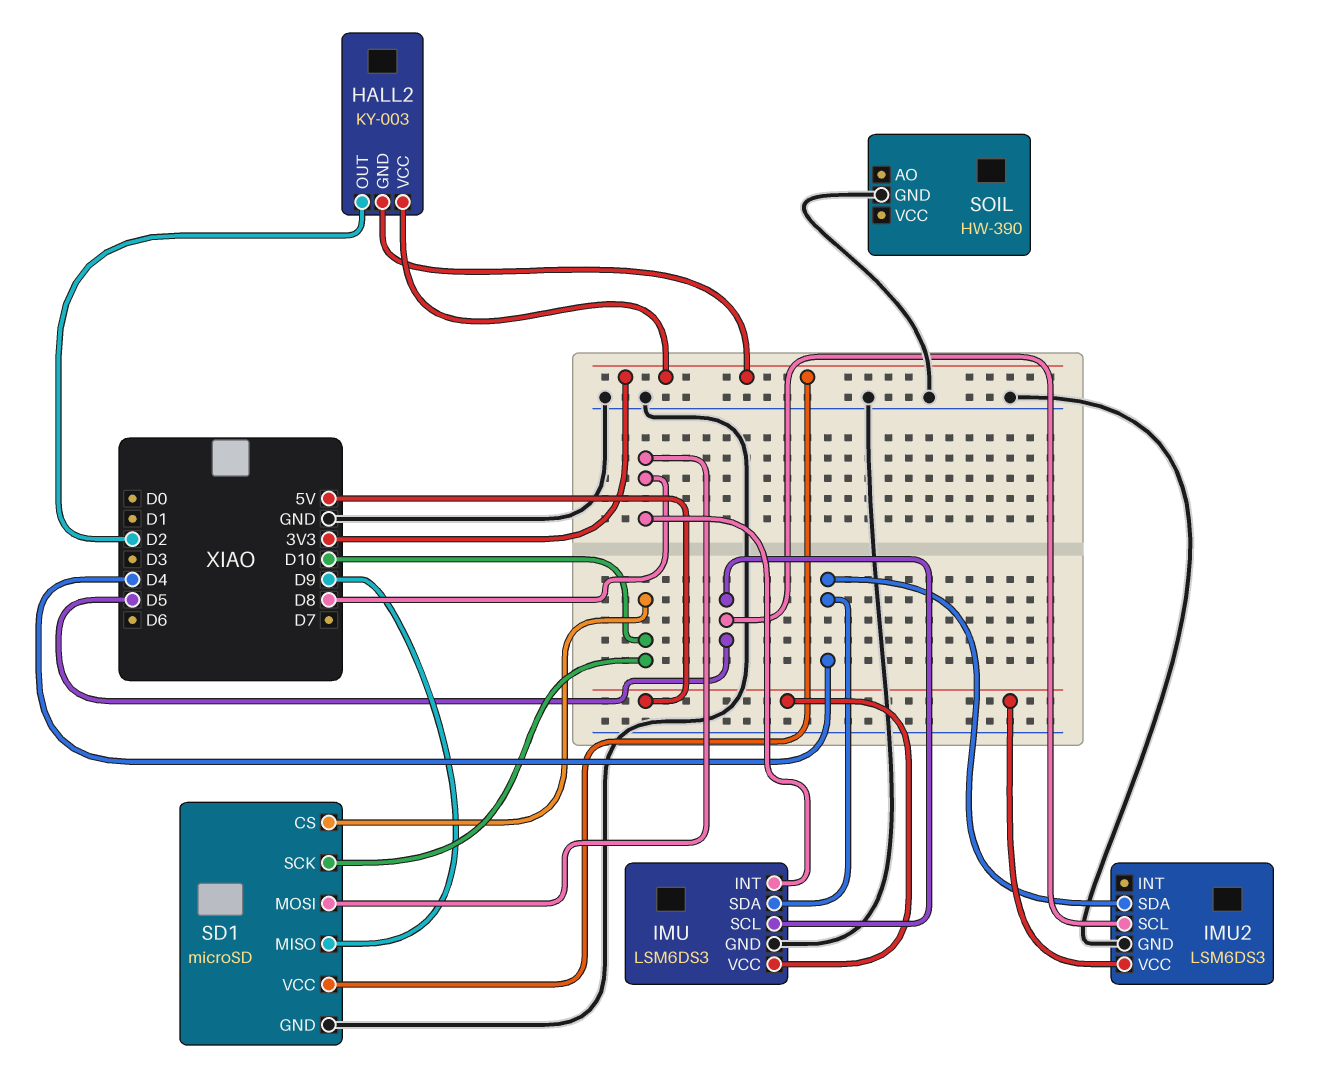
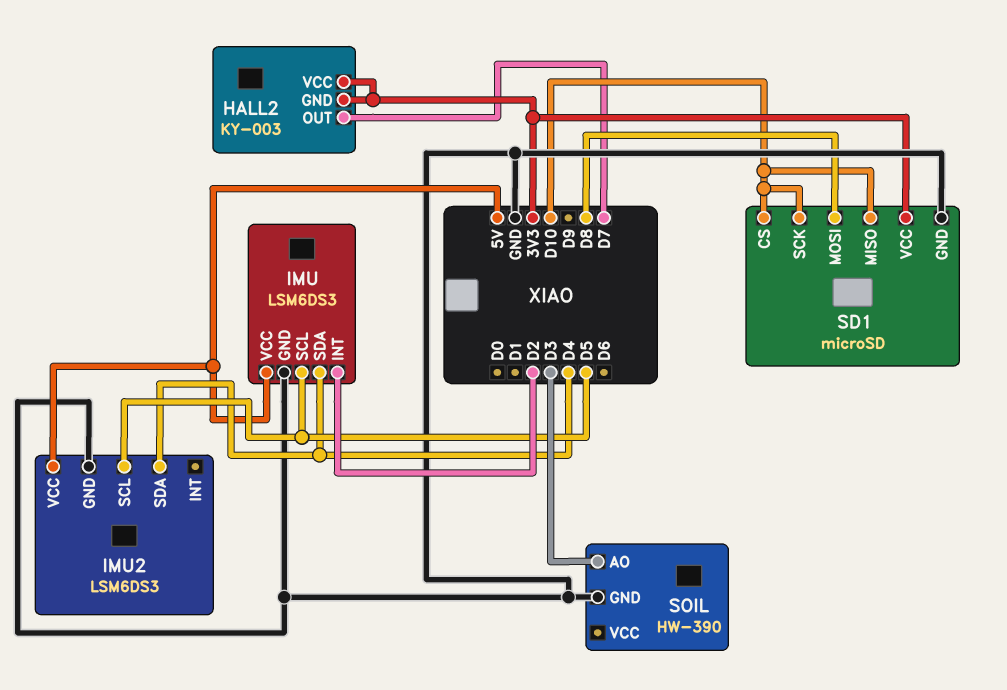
HALL2 pin OUT: D2 -> D7
IMU pin INT: D8 -> D2
SD1 pin MISO: D9 -> D10
SOIL pin AO: none -> D3

